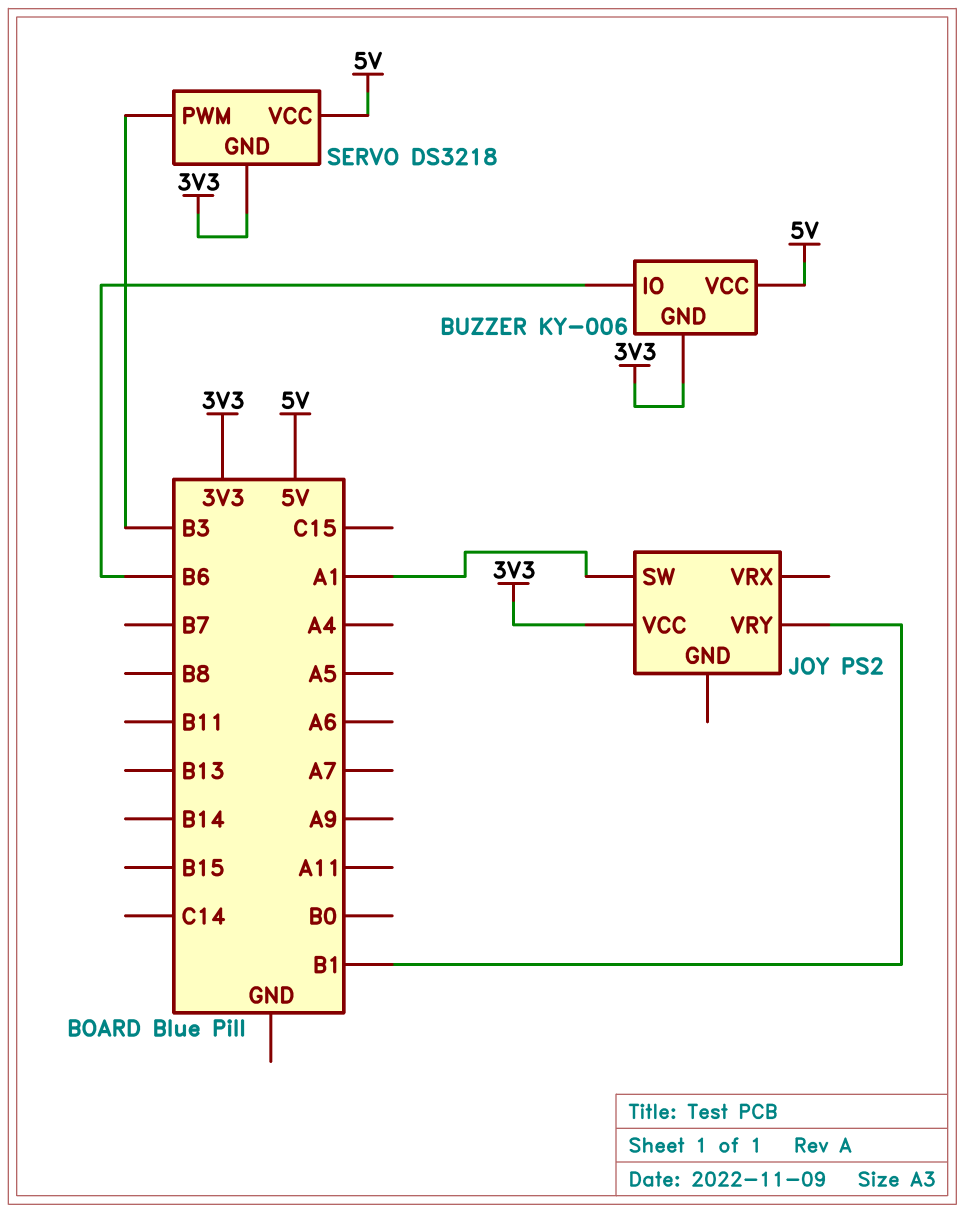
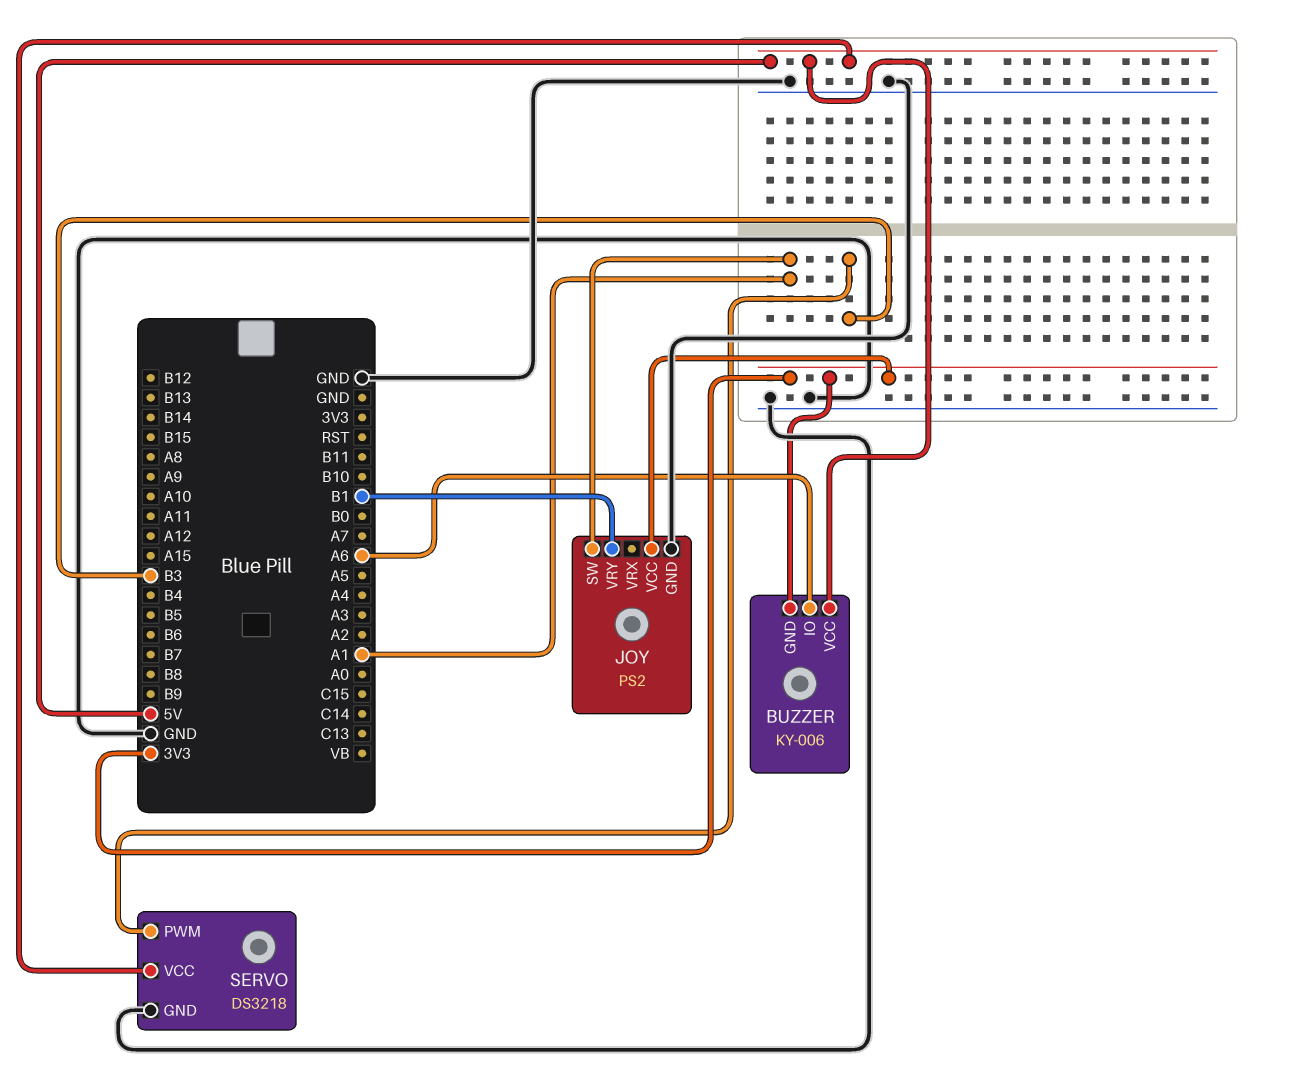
BUZZER pin IO: B6 -> A6
JOY pin GND: none -> GND
SERVO pin GND: 3V3 -> GND

